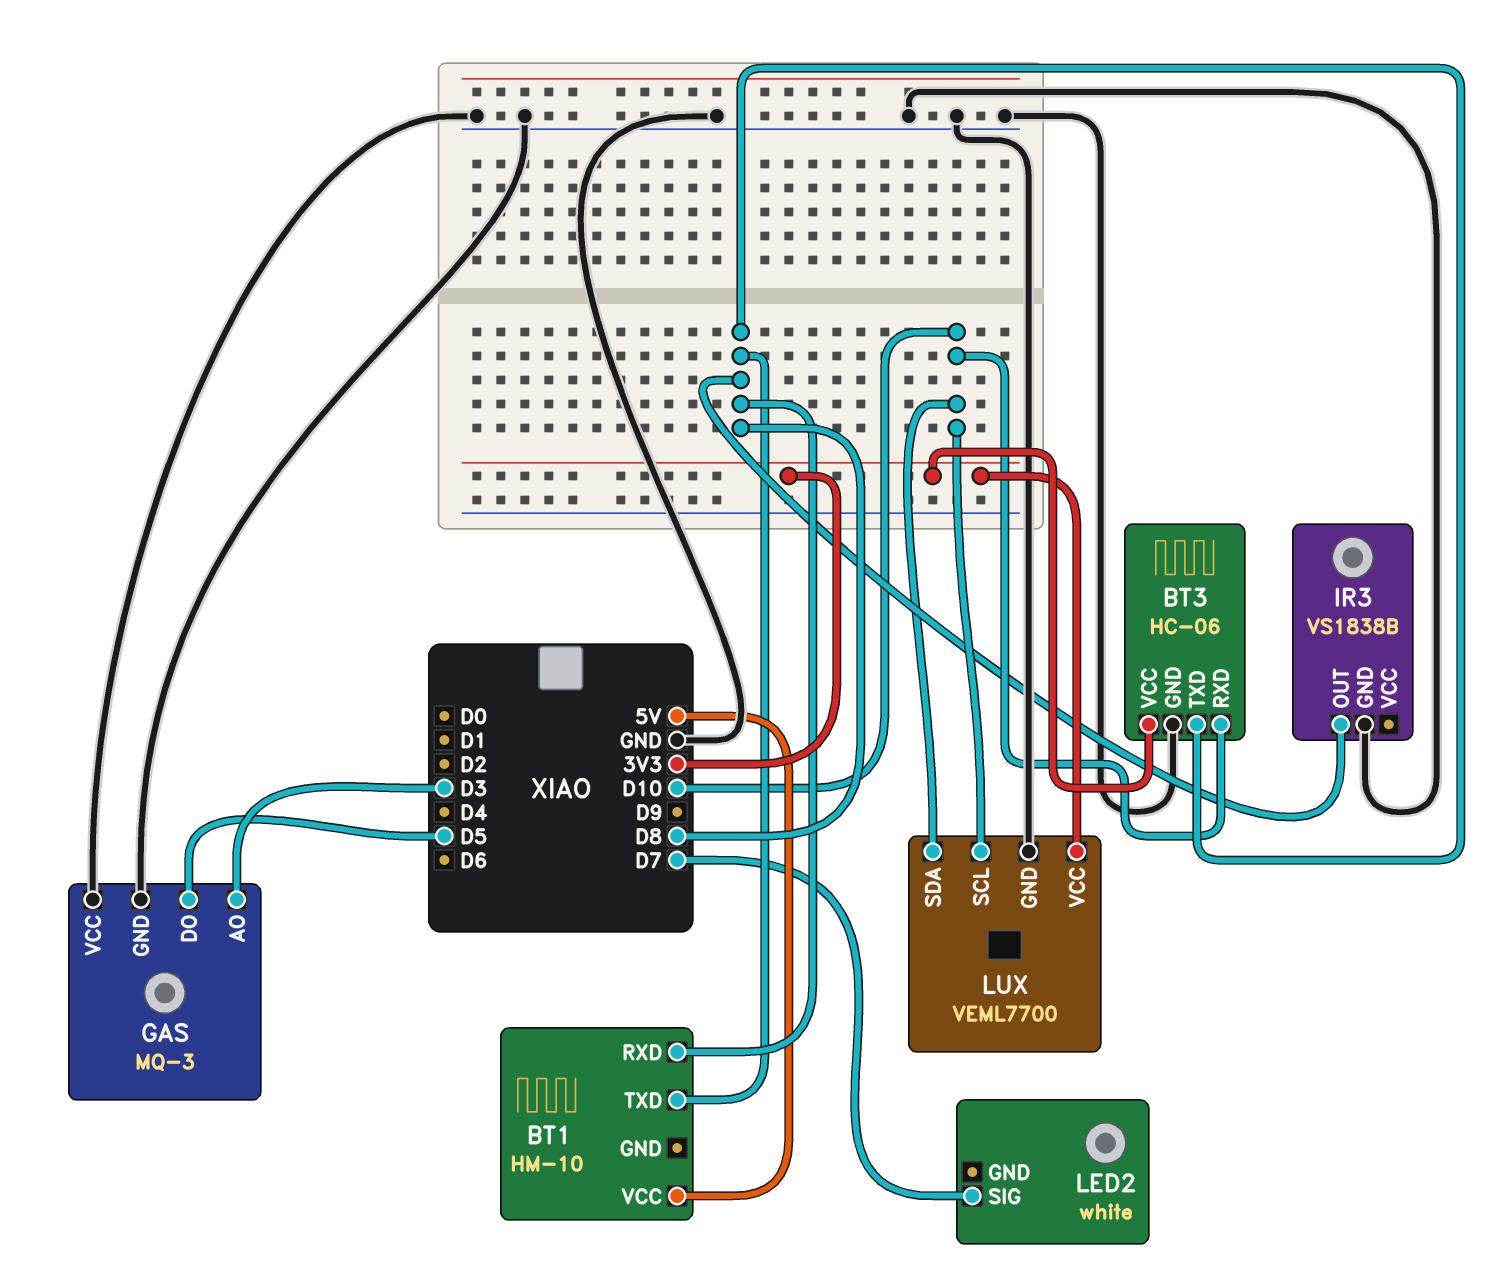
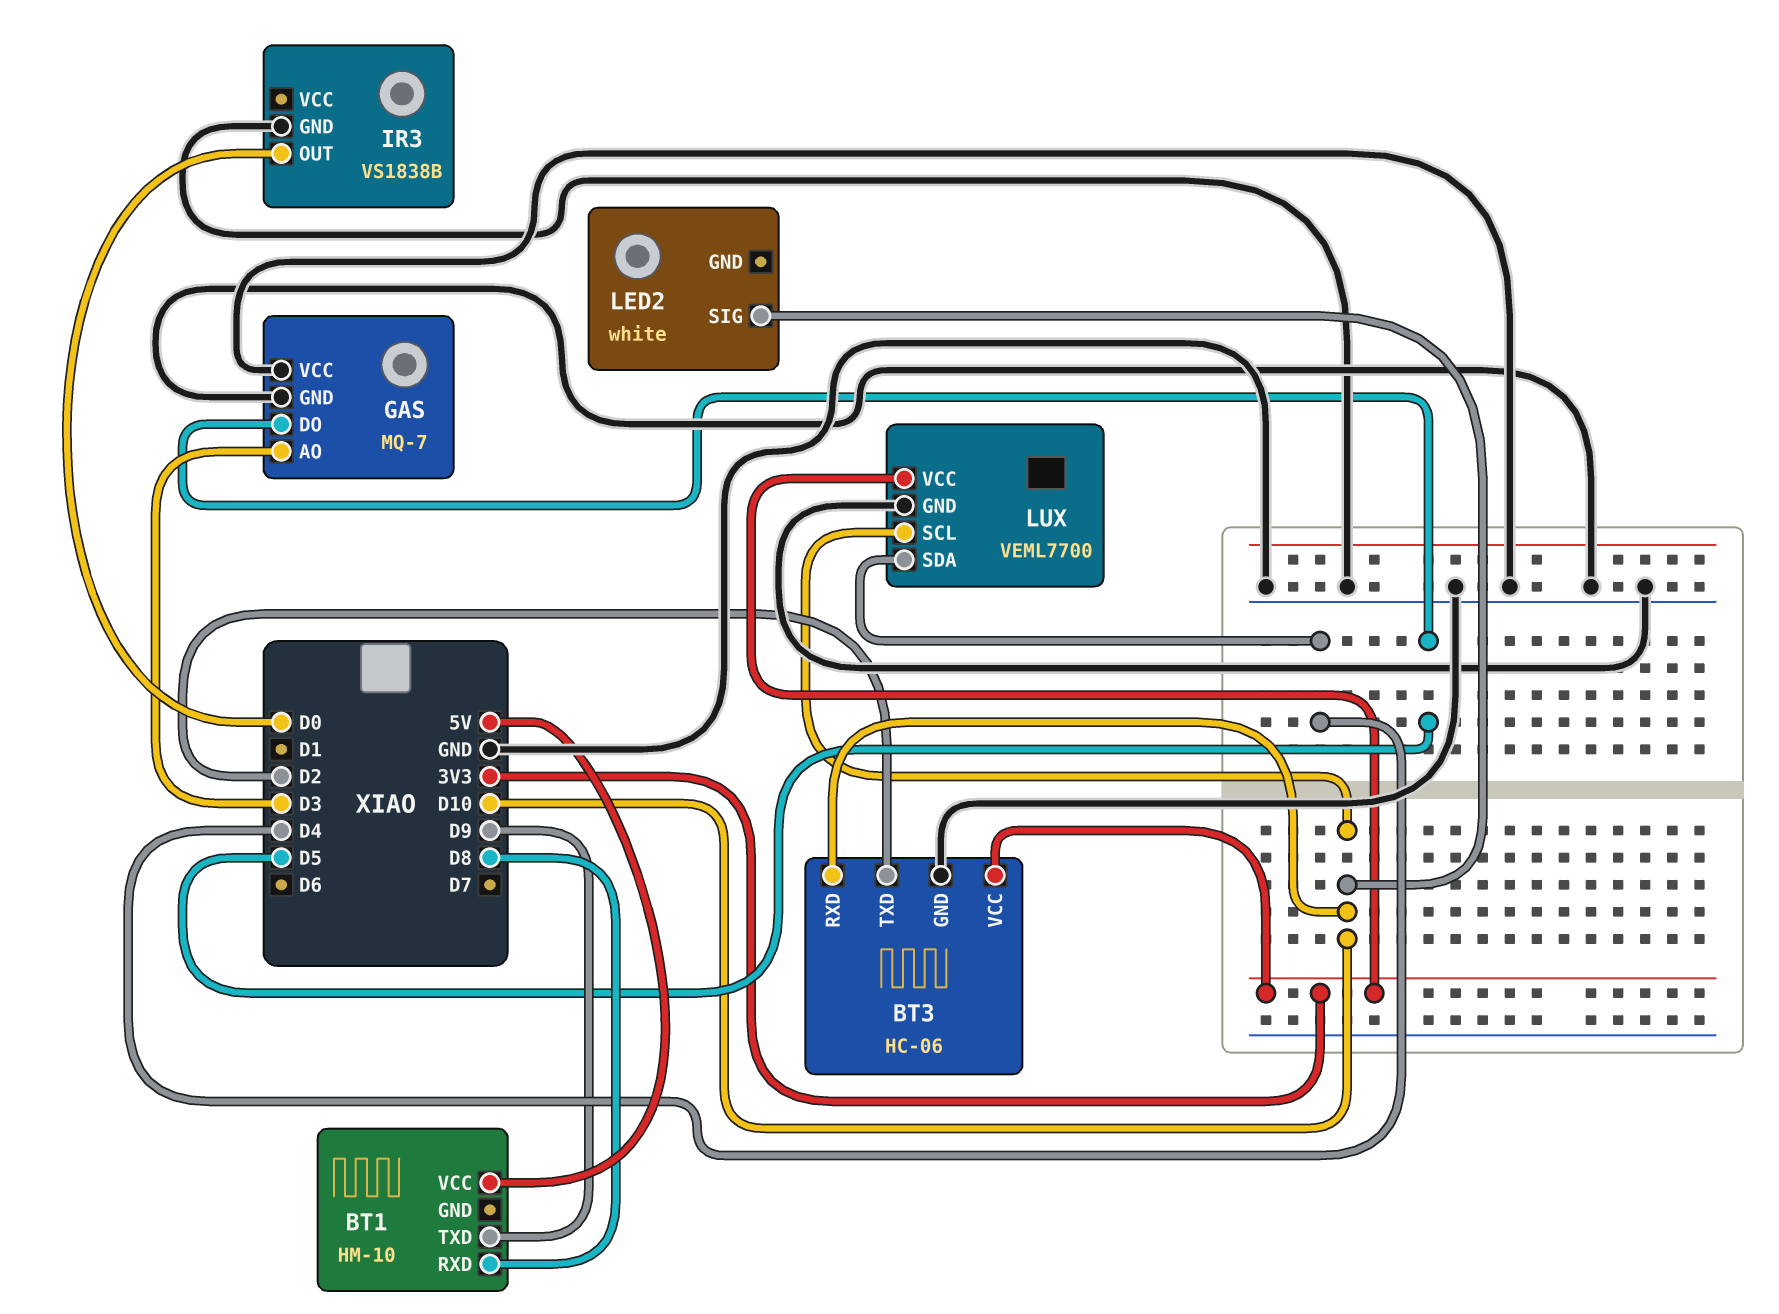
BT1 pin TXD: D8 -> D9
BT3 pin TXD: D8 -> D2
GAS: MQ-3 -> MQ-7
IR3 pin OUT: D8 -> D0
LED2 pin SIG: D7 -> D10
LUX pin SDA: D10 -> D4

